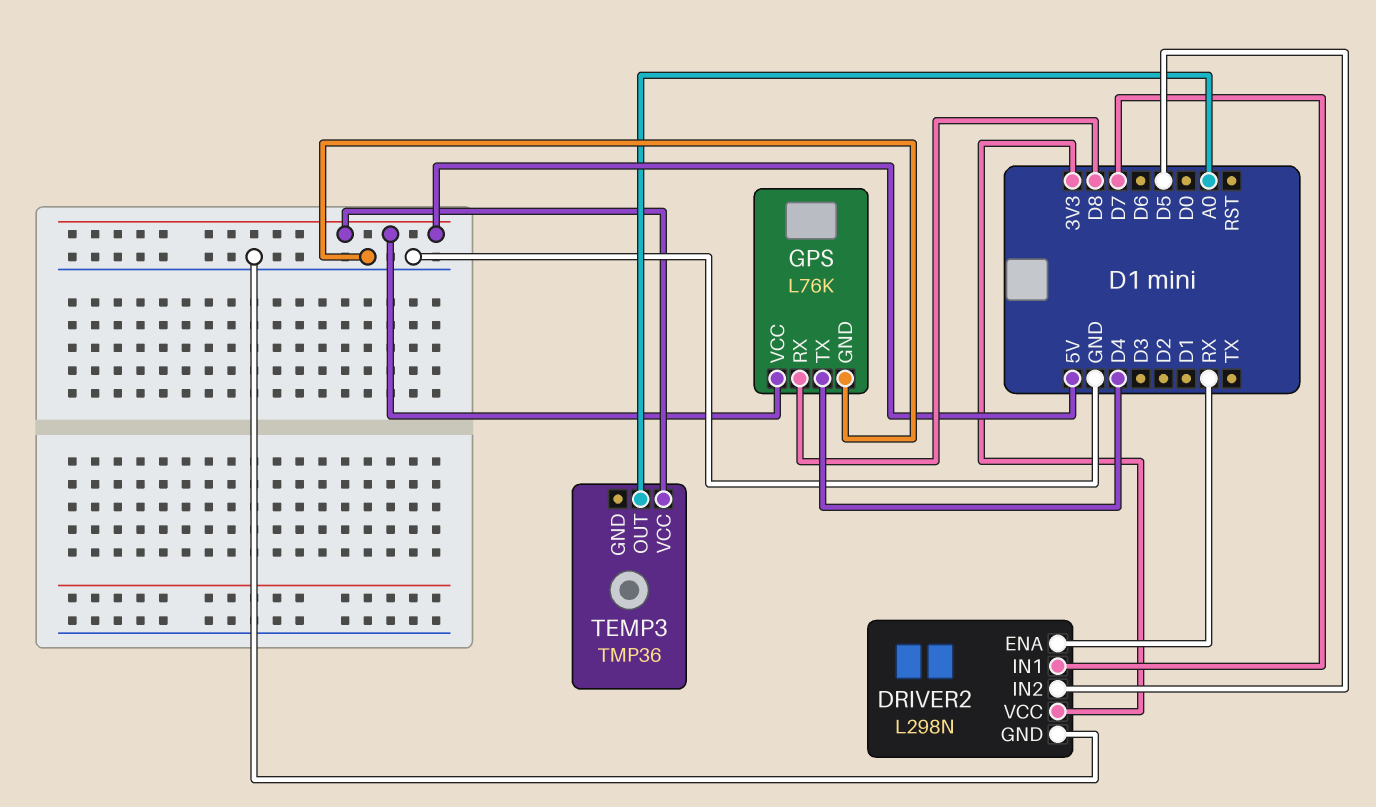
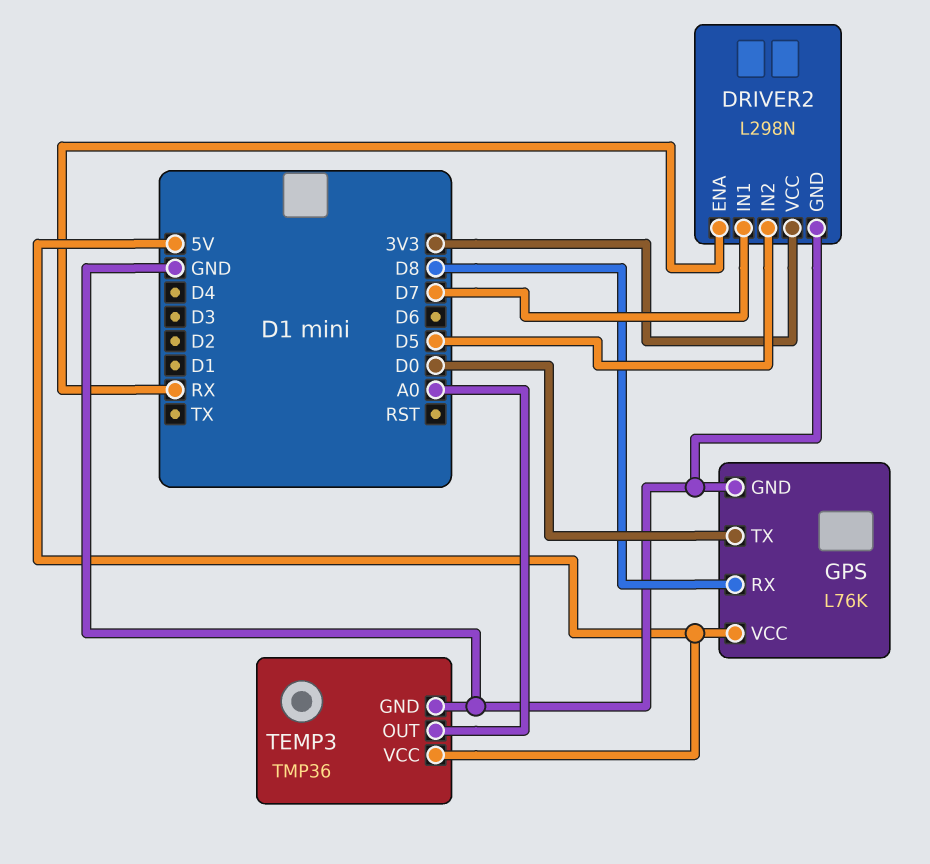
GPS pin TX: D4 -> D0
TEMP3 pin GND: none -> GND

